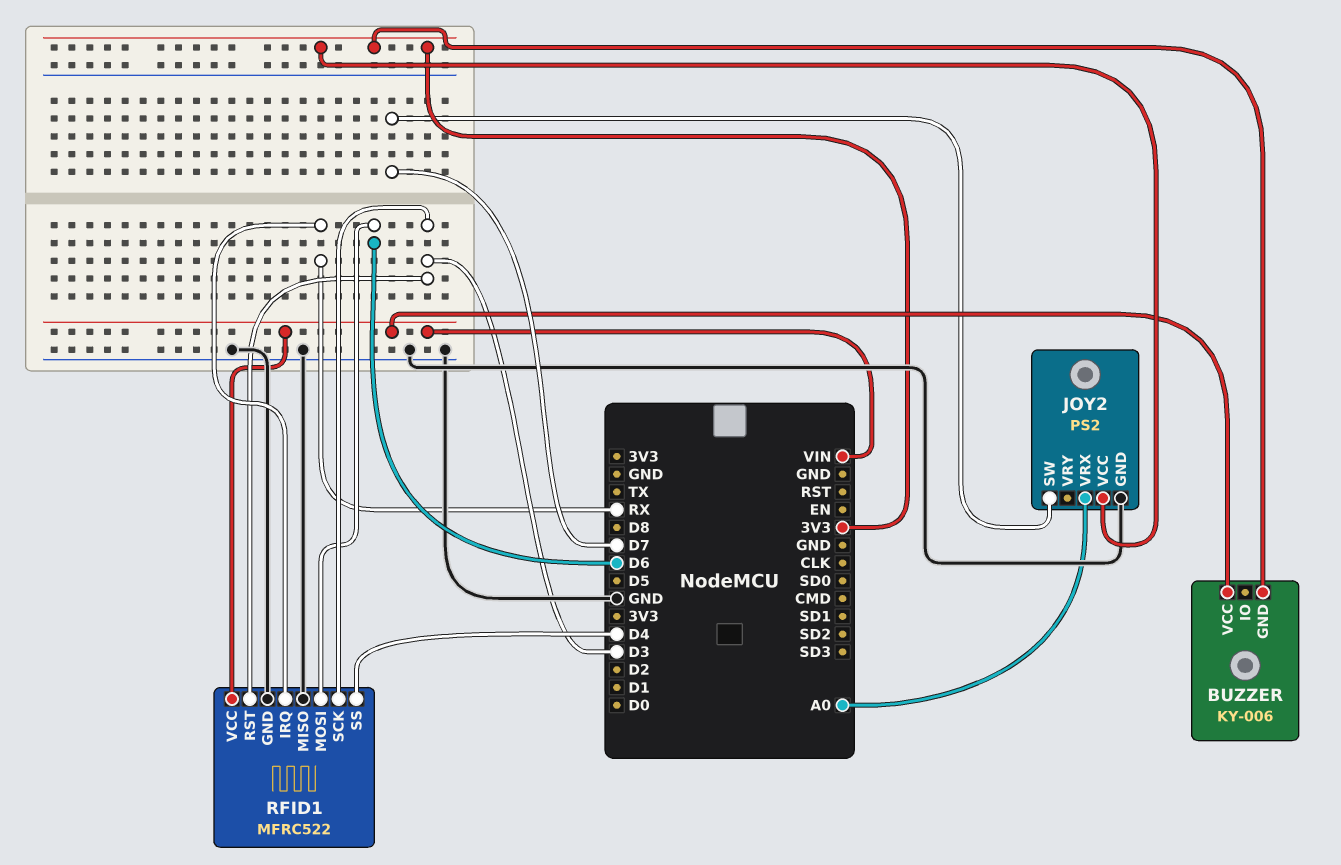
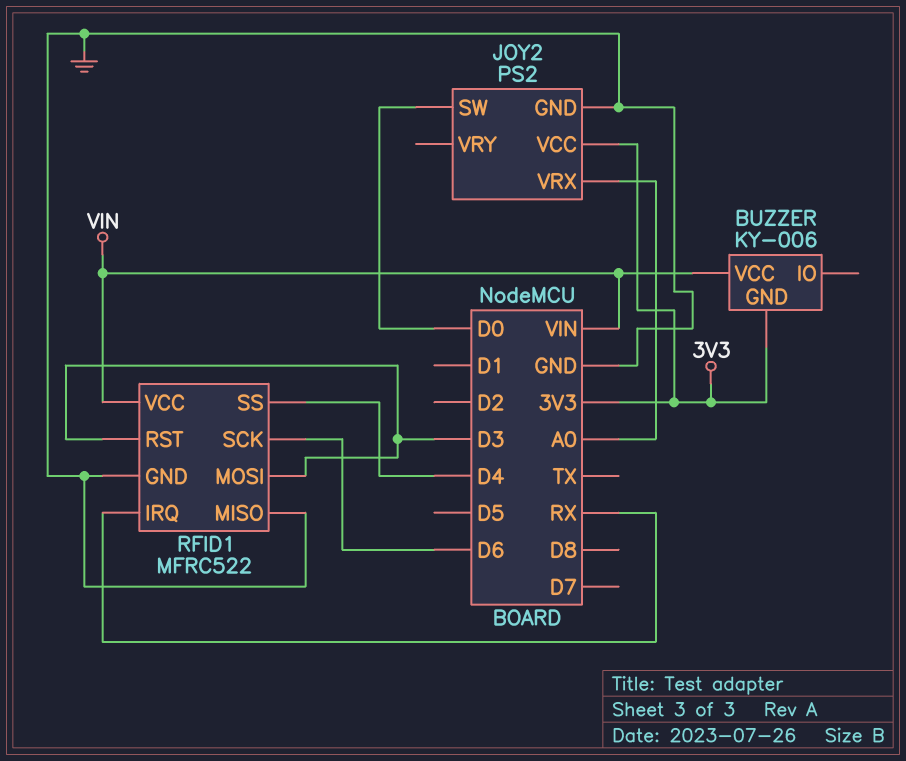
JOY2 pin SW: D7 -> D0
RFID1 pin MOSI: D6 -> D3
RFID1 pin SCK: D3 -> D6

